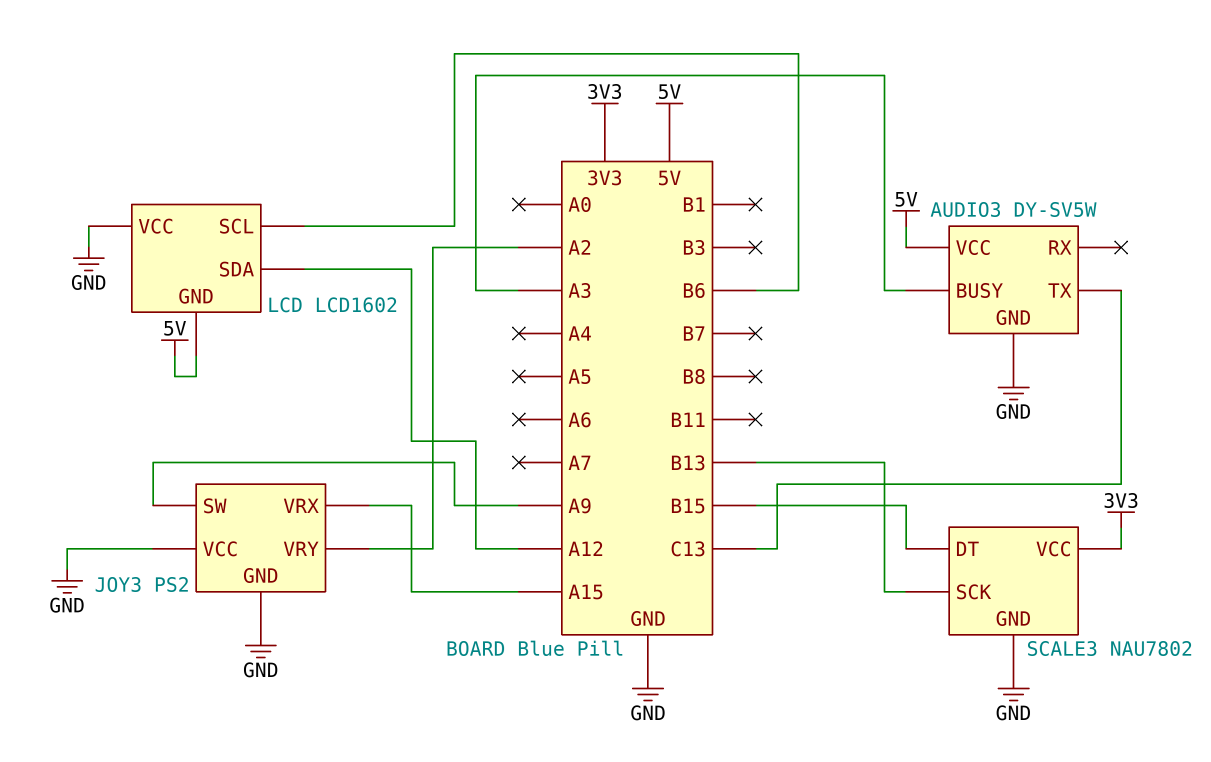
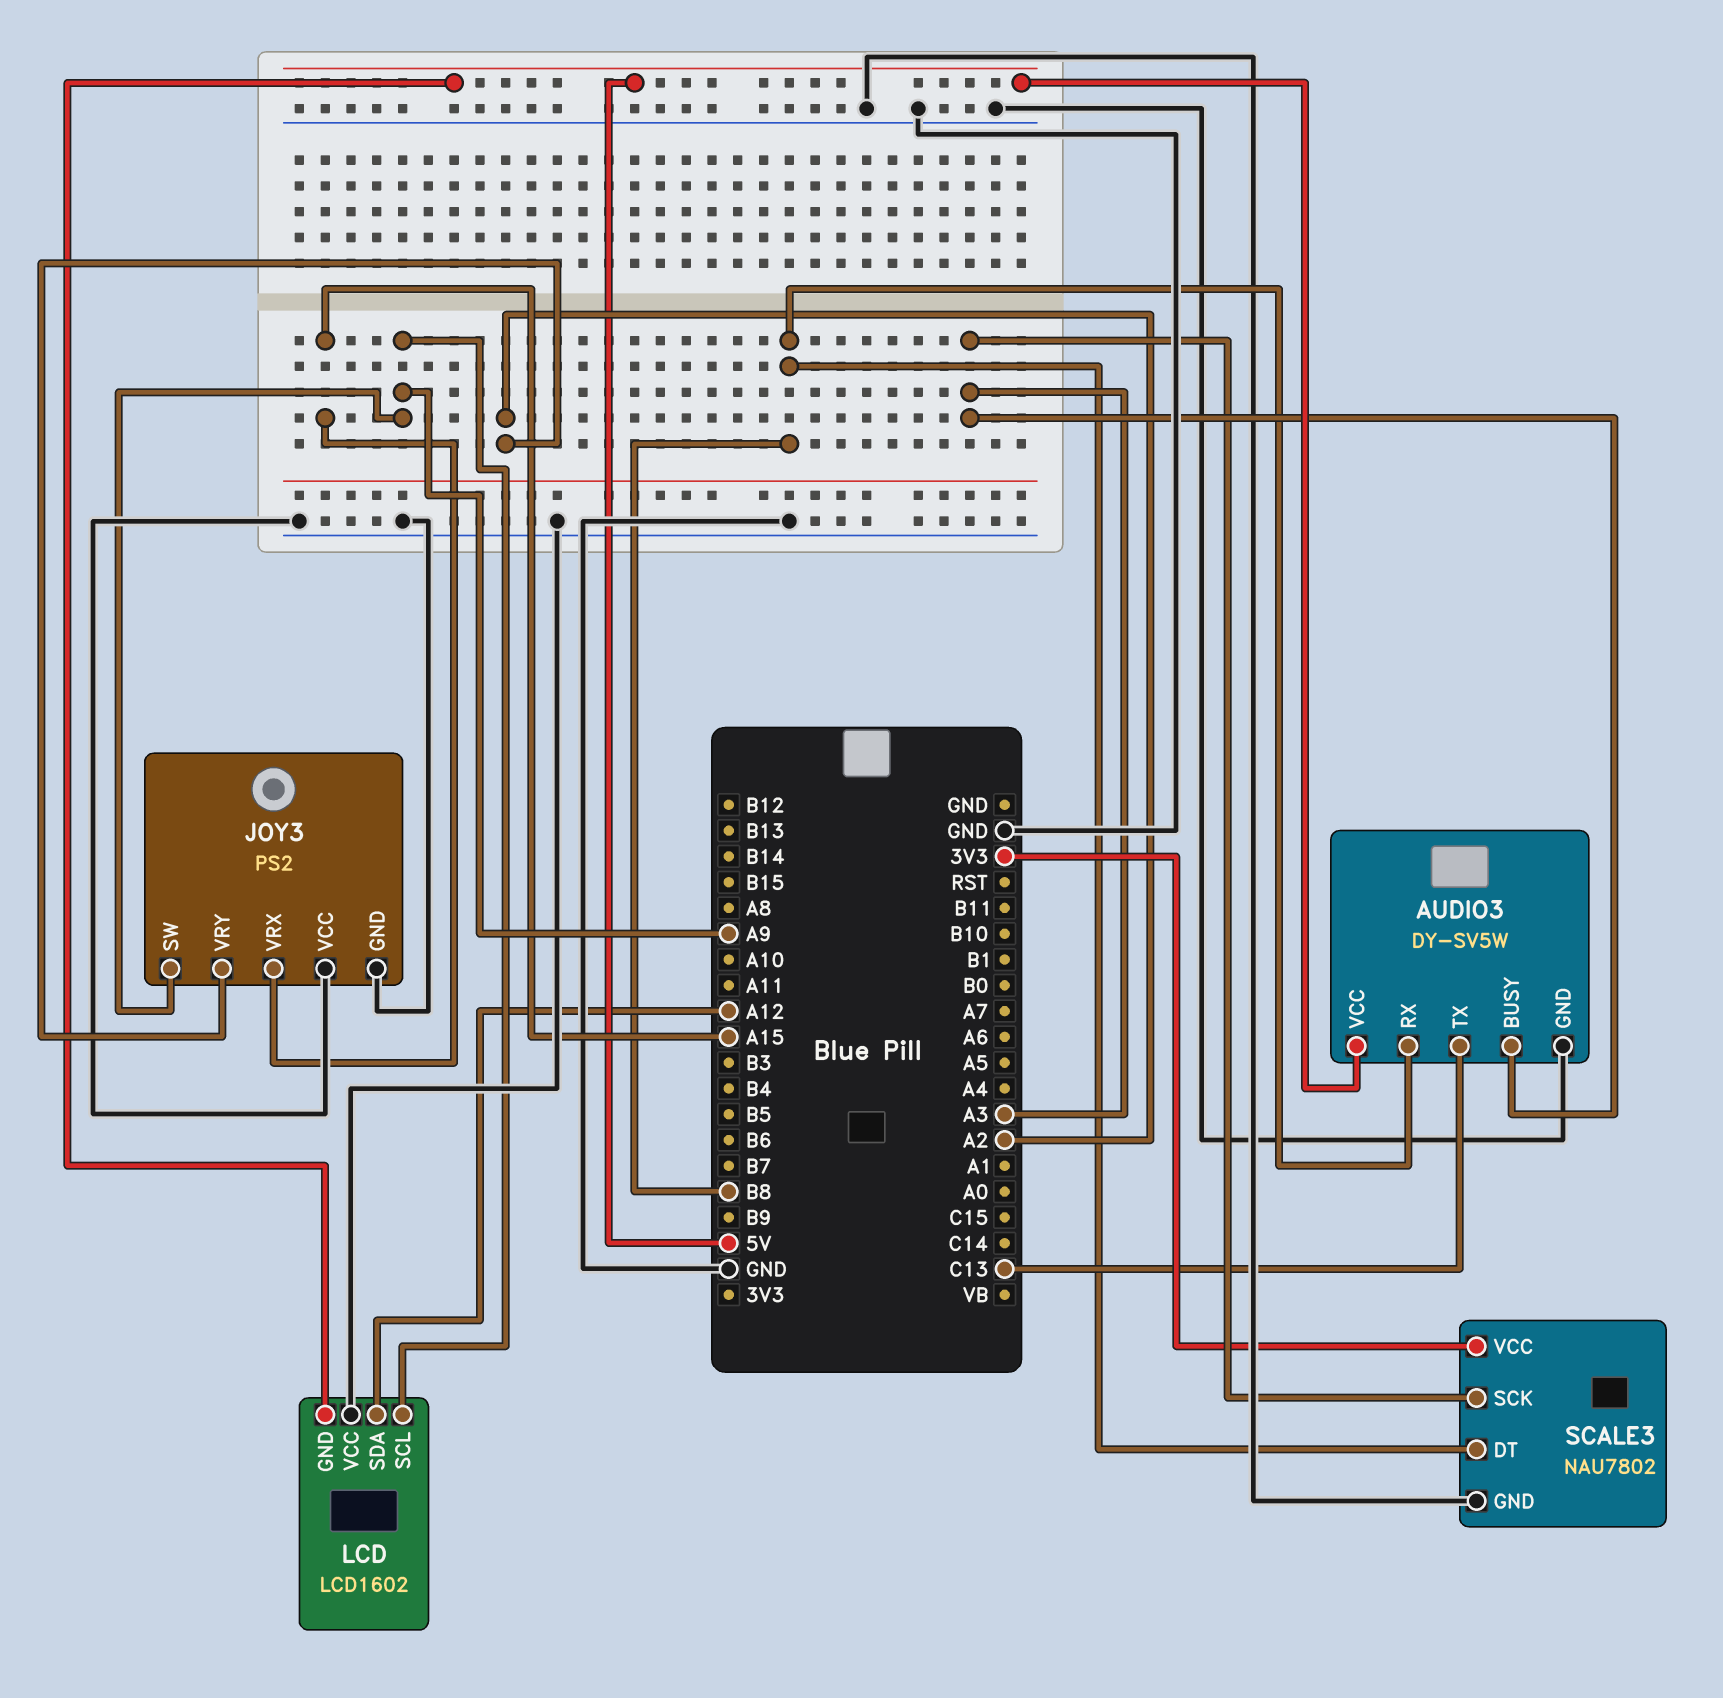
AUDIO3 pin RX: none -> B8
LCD pin SCL: B6 -> A9
SCALE3 pin DT: B15 -> B8
SCALE3 pin SCK: B13 -> A3

